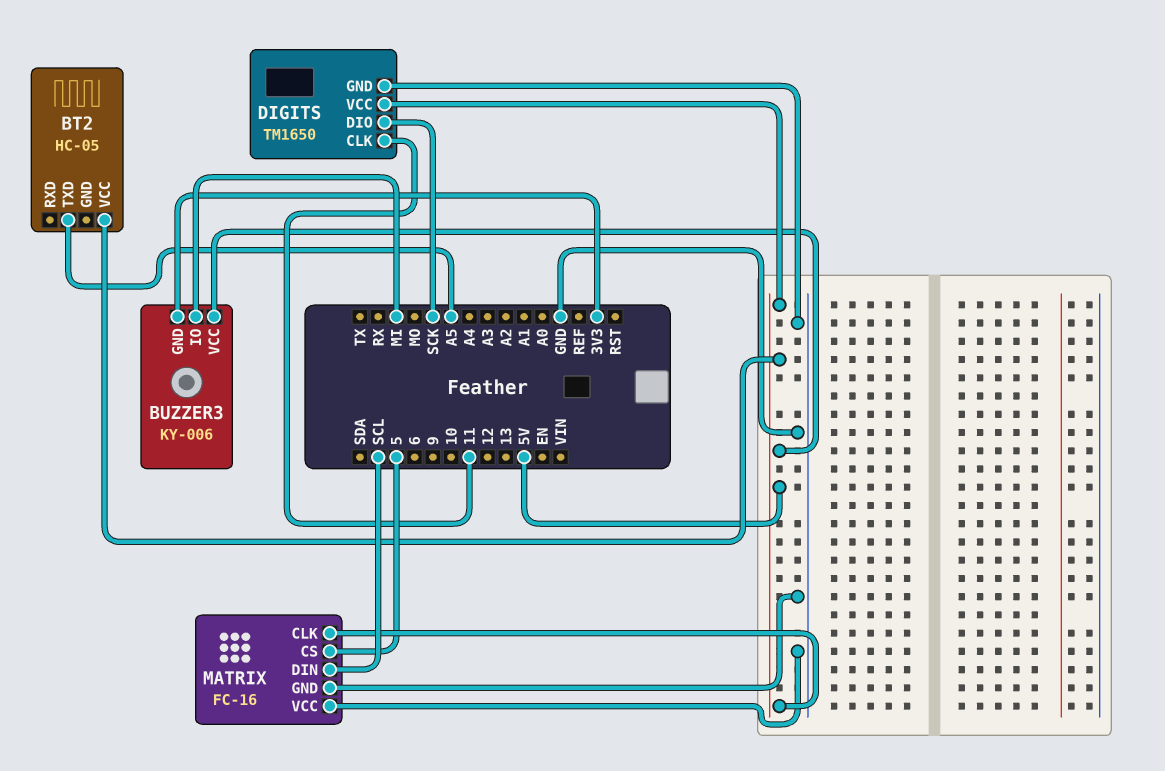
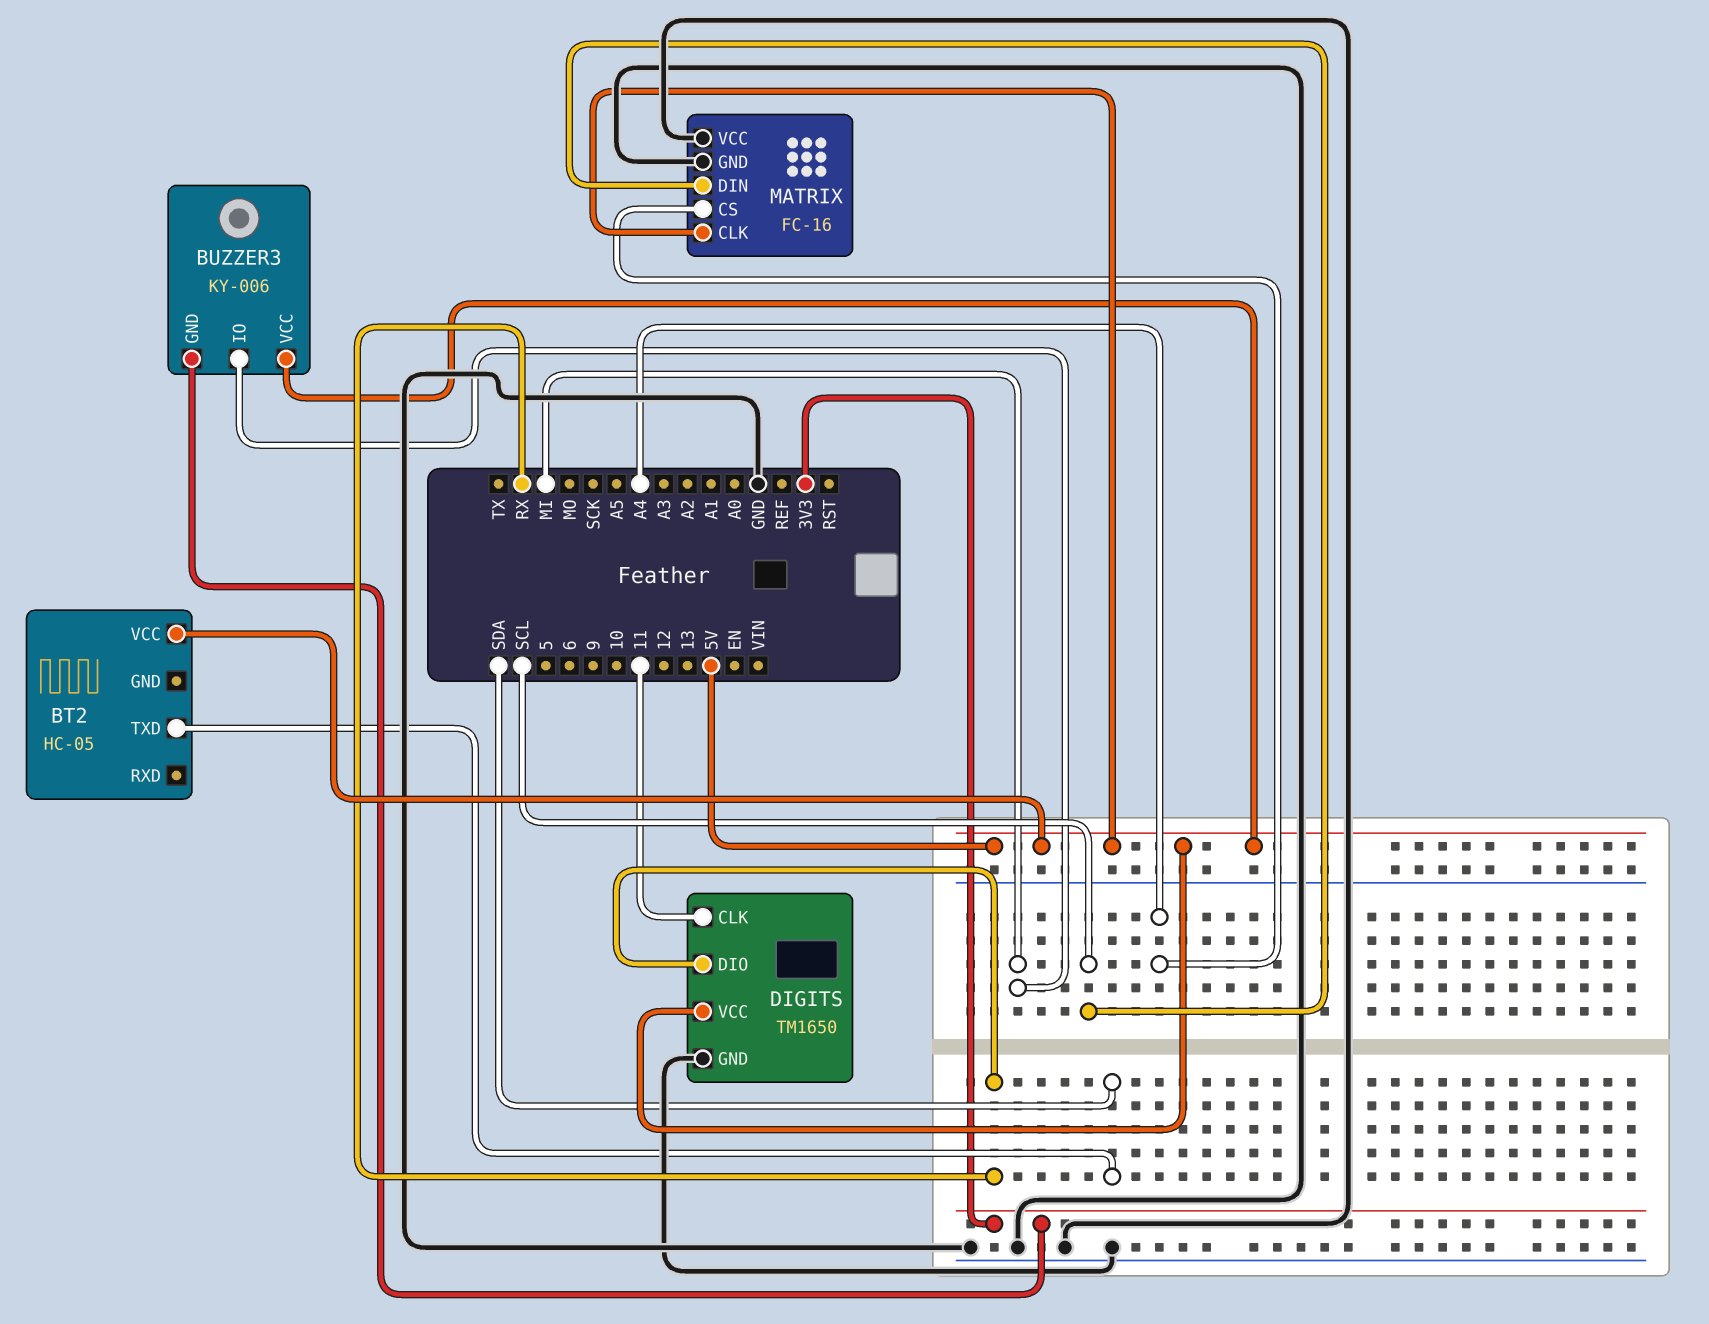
BT2 pin TXD: A5 -> SDA
DIGITS pin DIO: SCK -> RX
MATRIX pin CS: 5 -> A4

